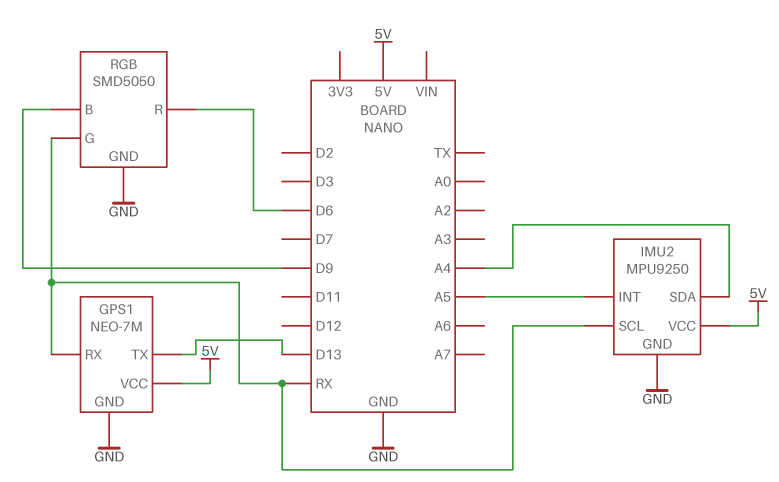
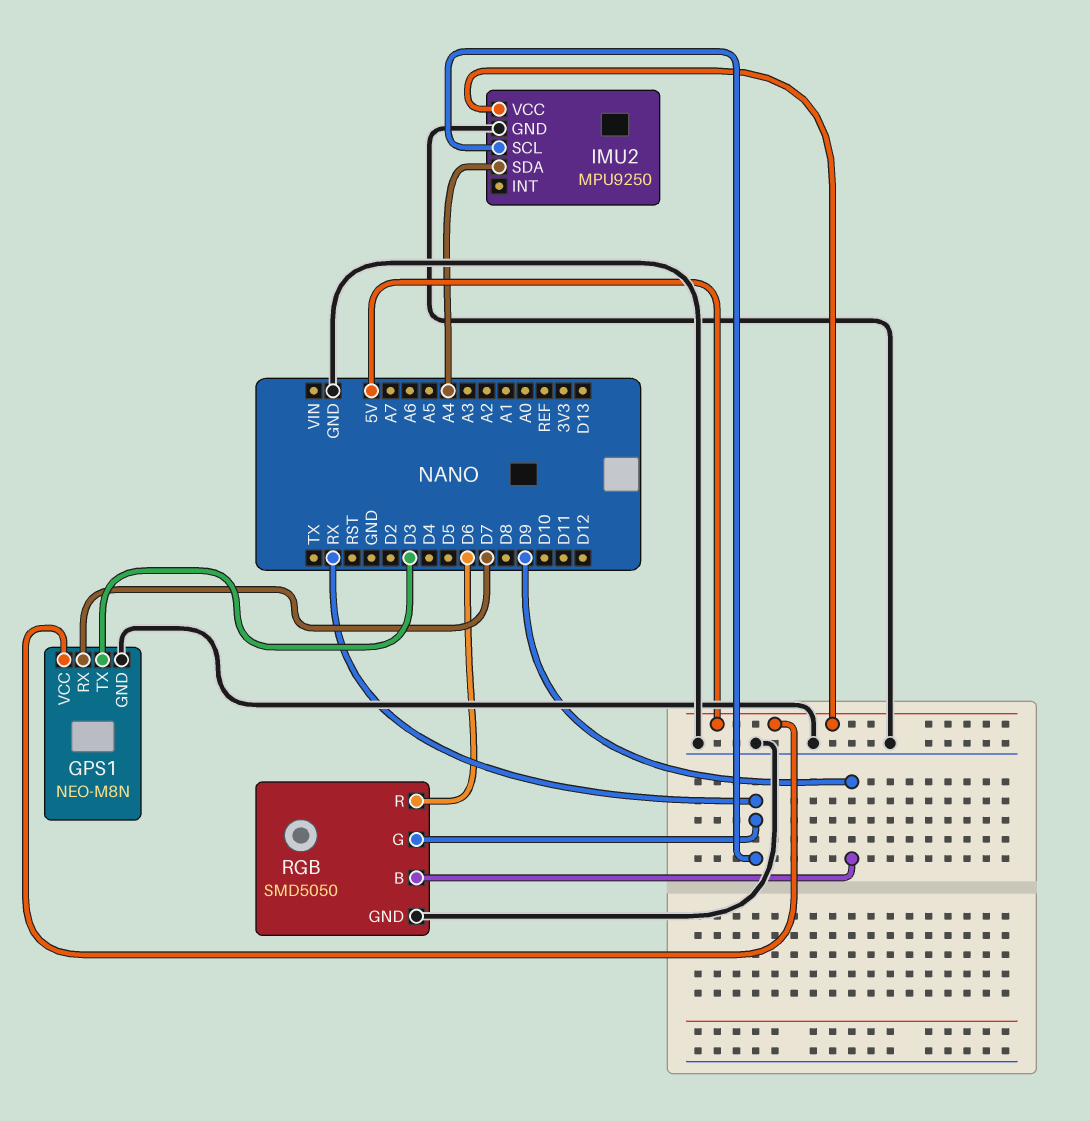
GPS1: NEO-7M -> NEO-M8N
GPS1 pin RX: RX -> D7
GPS1 pin TX: D13 -> D3
IMU2 pin INT: A5 -> none

